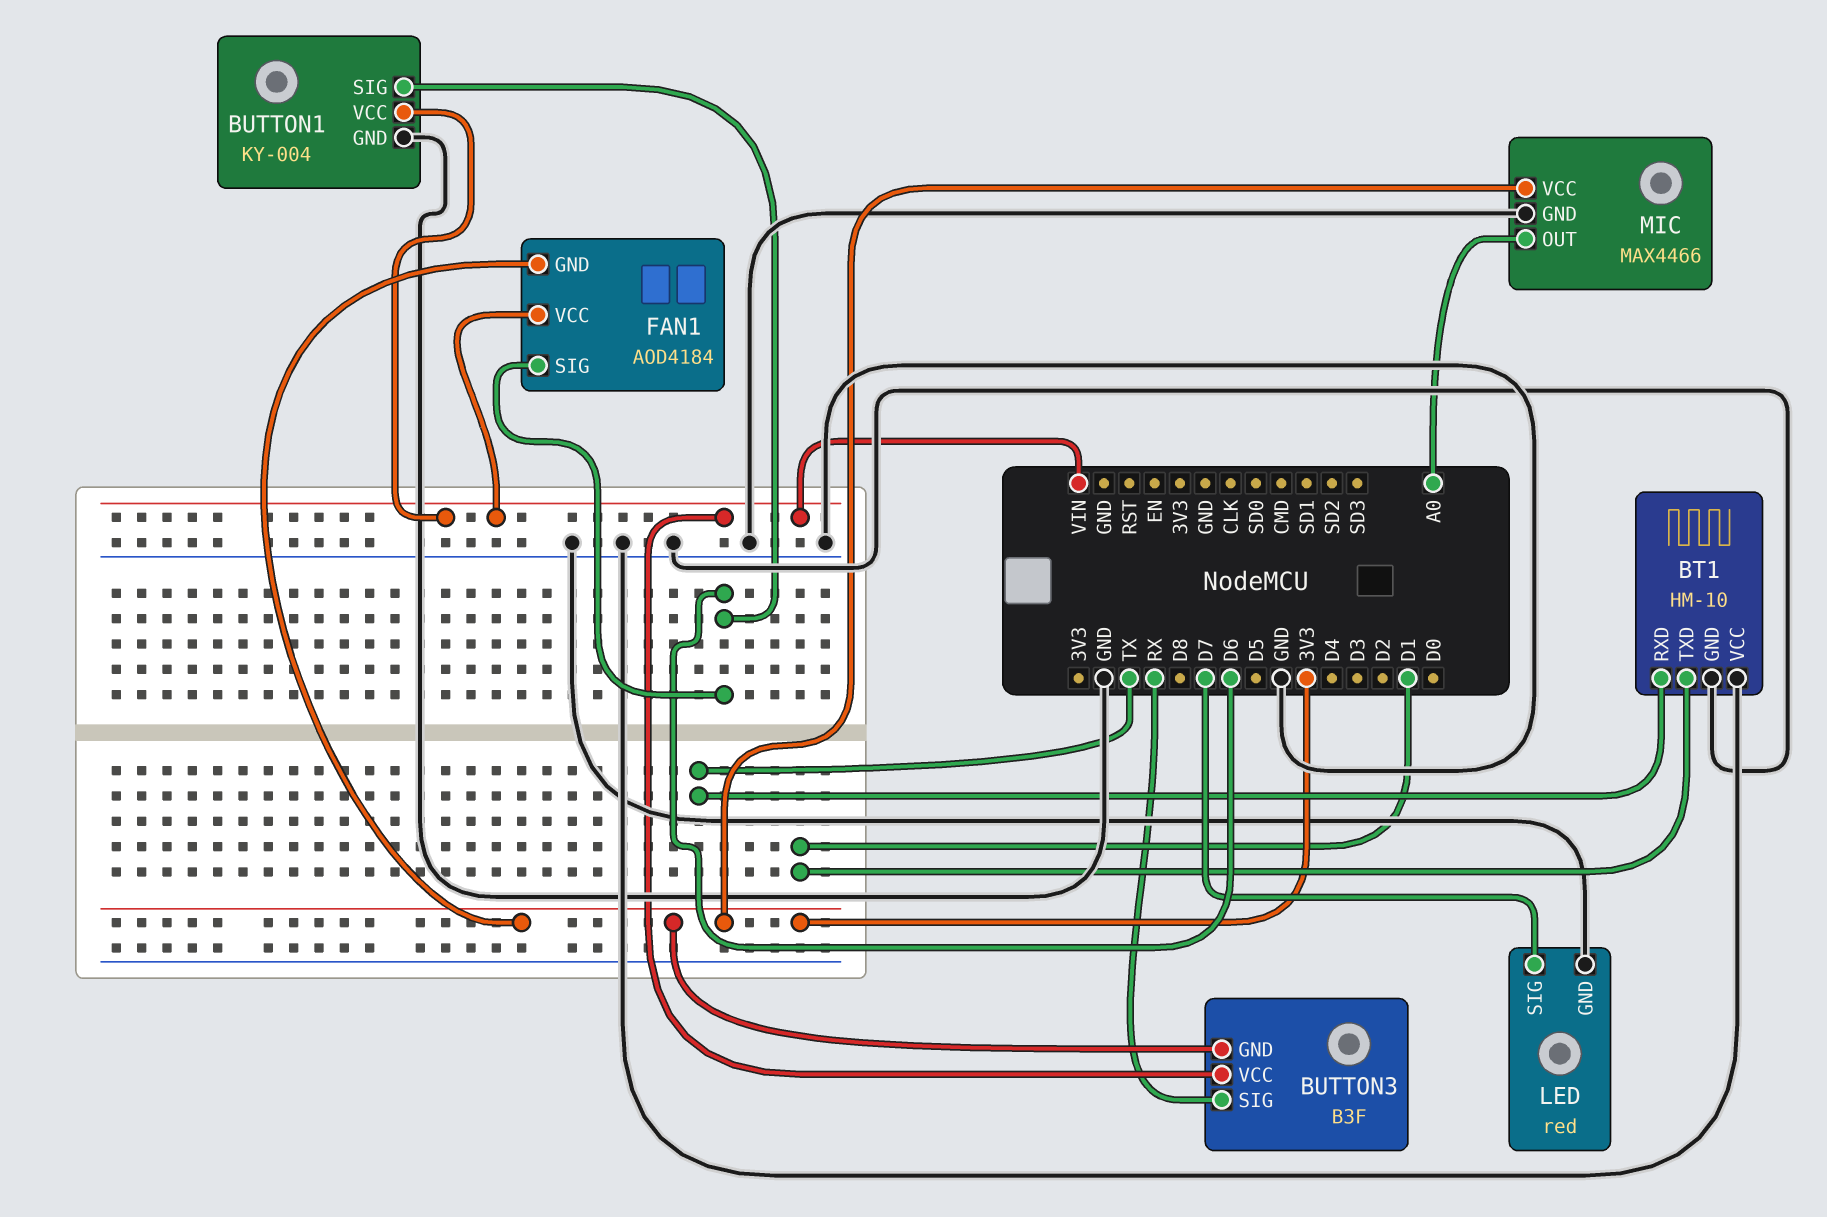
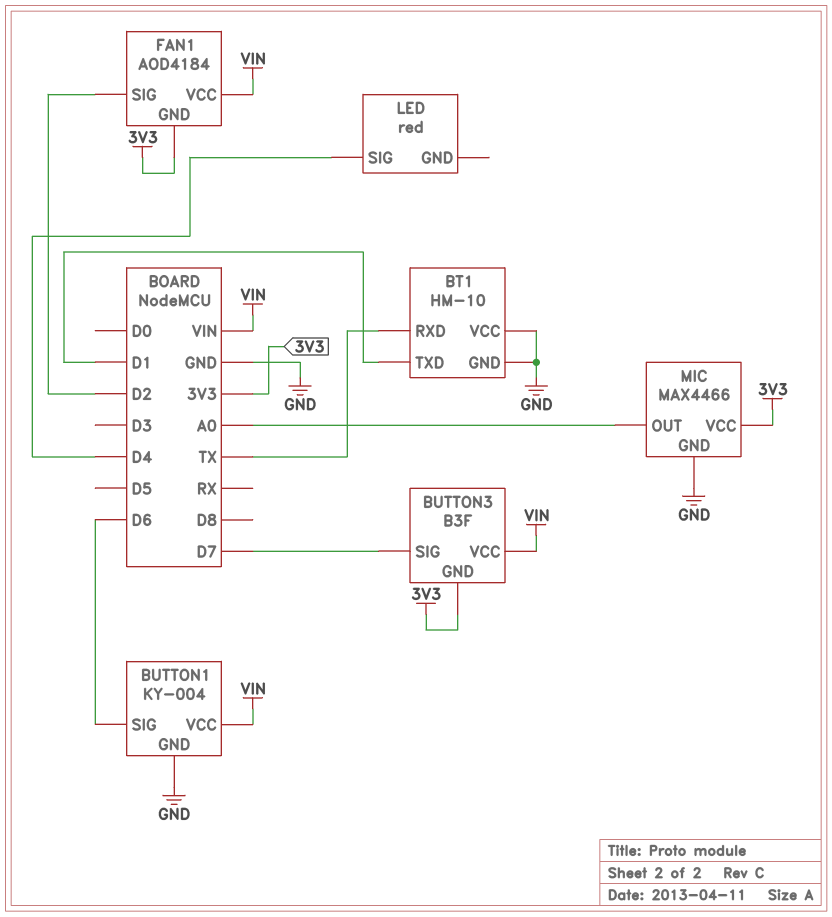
BUTTON3 pin SIG: RX -> D7
FAN1 pin SIG: D6 -> D2
LED pin GND: GND -> none
LED pin SIG: D7 -> D4

